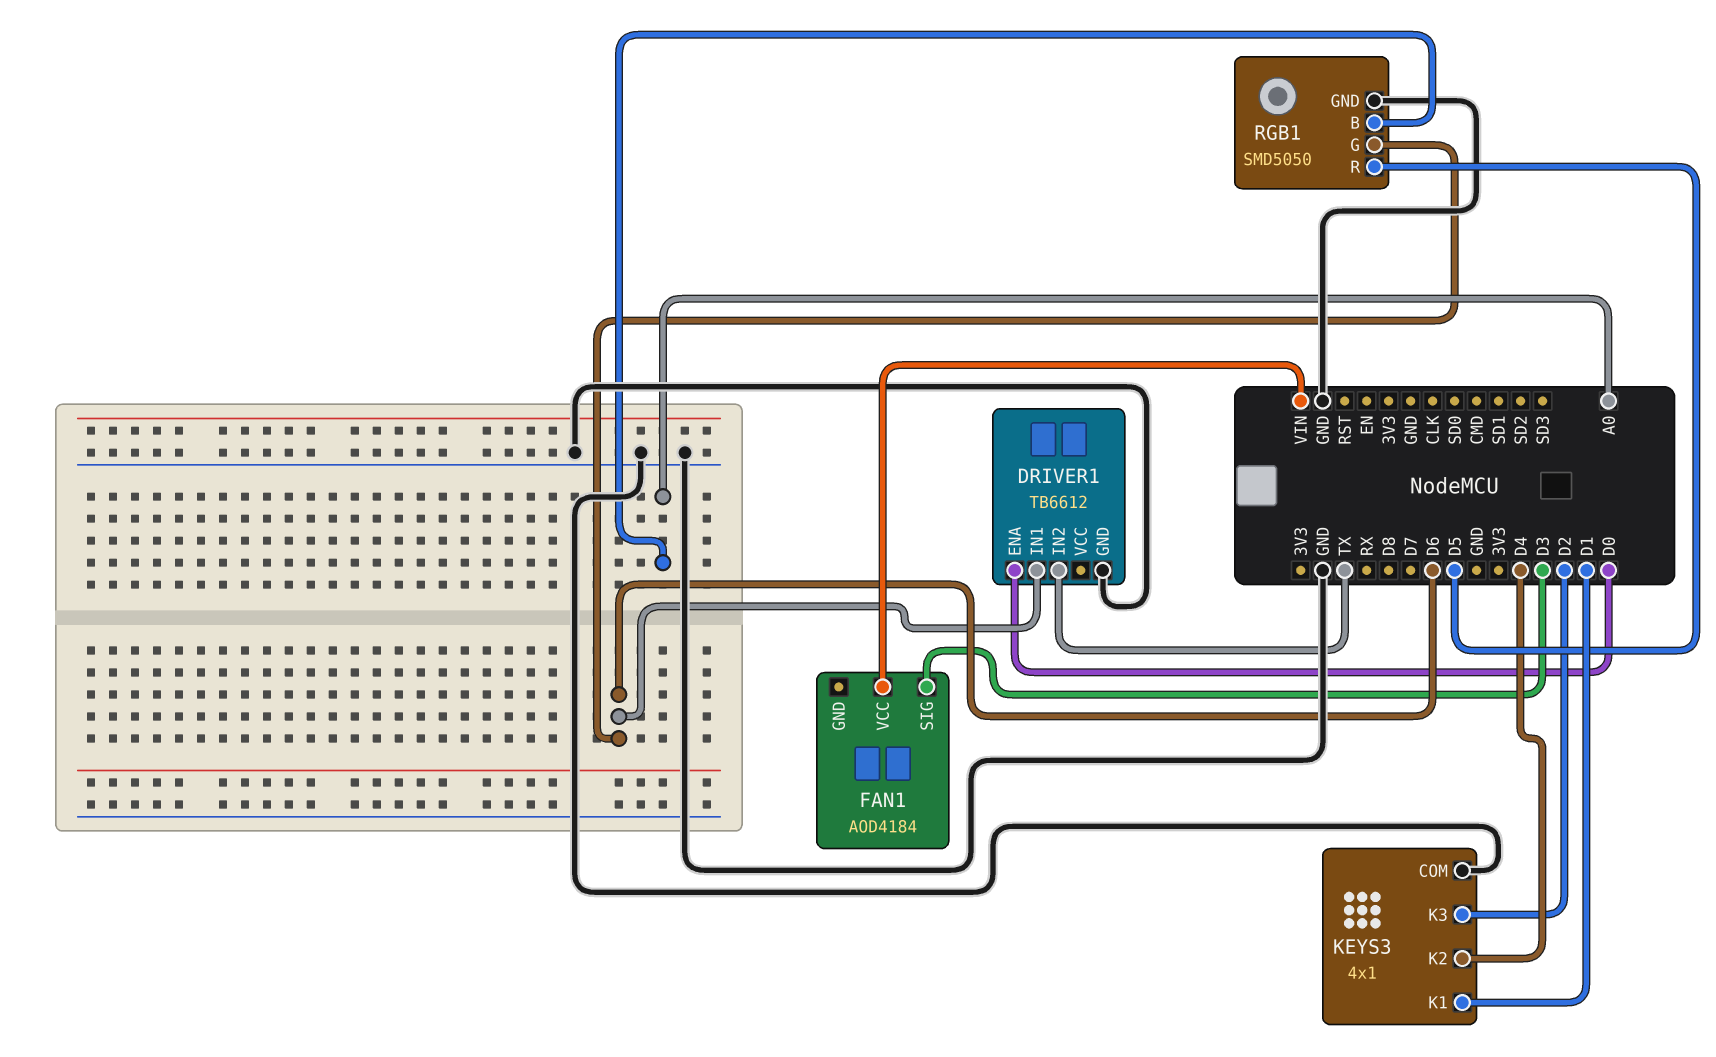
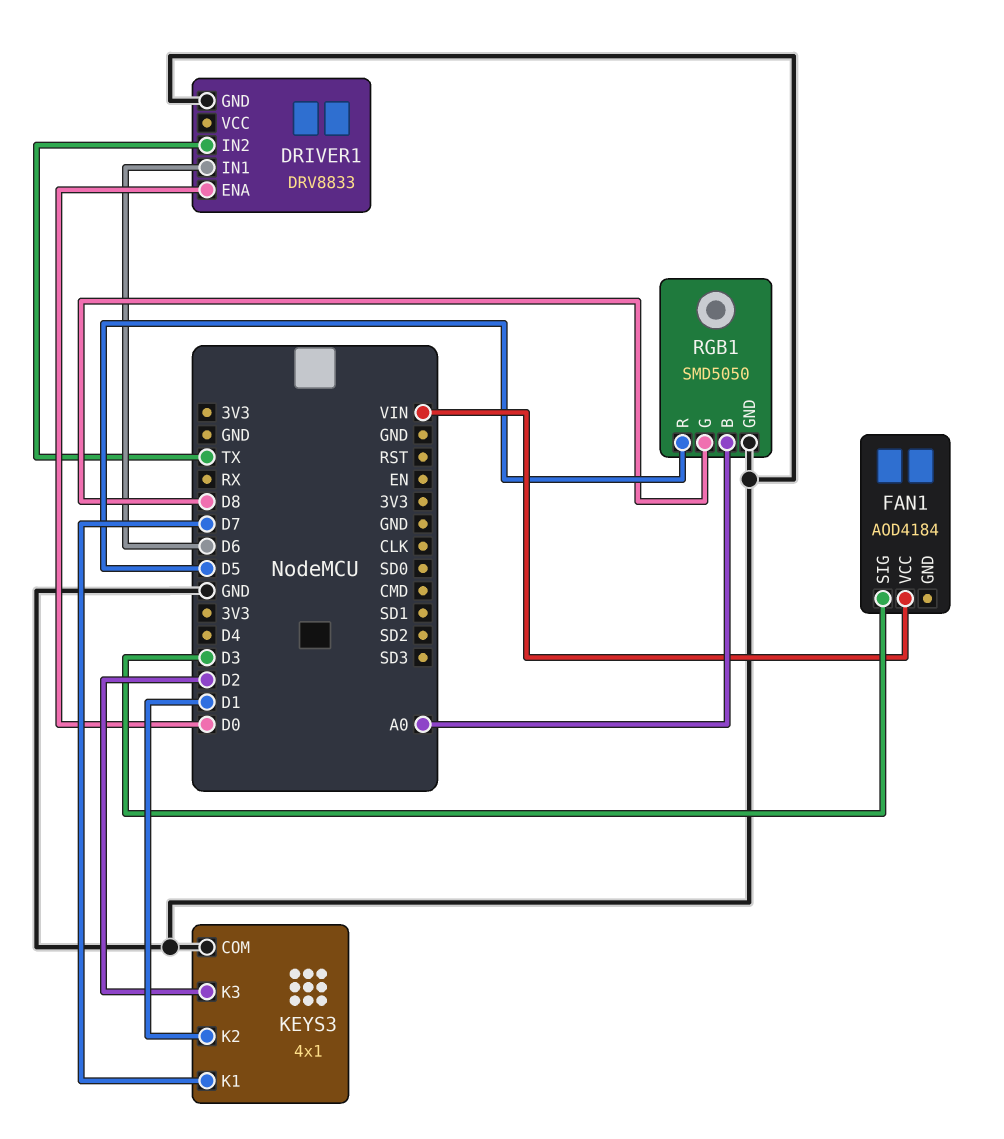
DRIVER1: TB6612 -> DRV8833
KEYS3 pin K1: D1 -> D7
KEYS3 pin K2: D4 -> D1
RGB1 pin G: D6 -> D8

